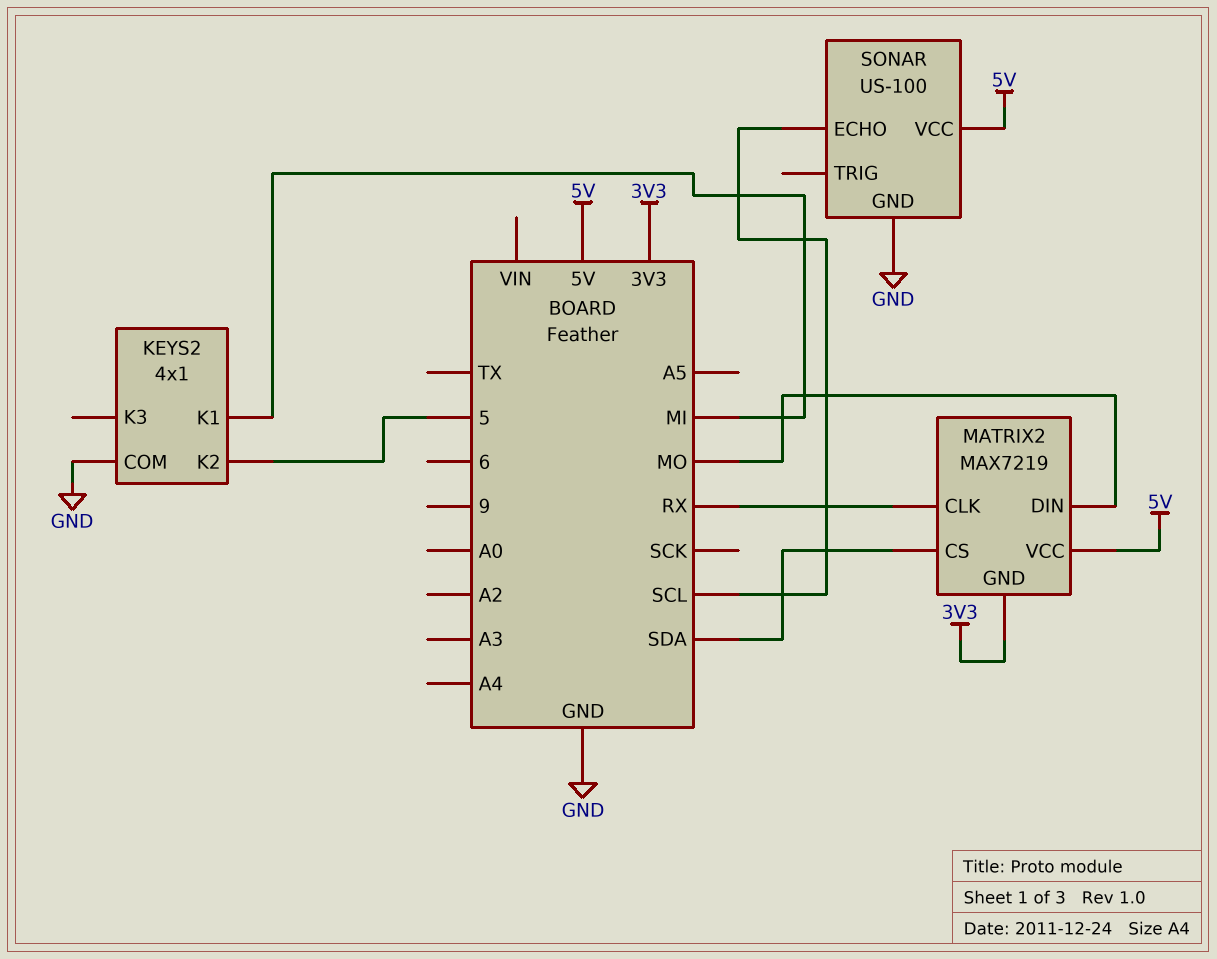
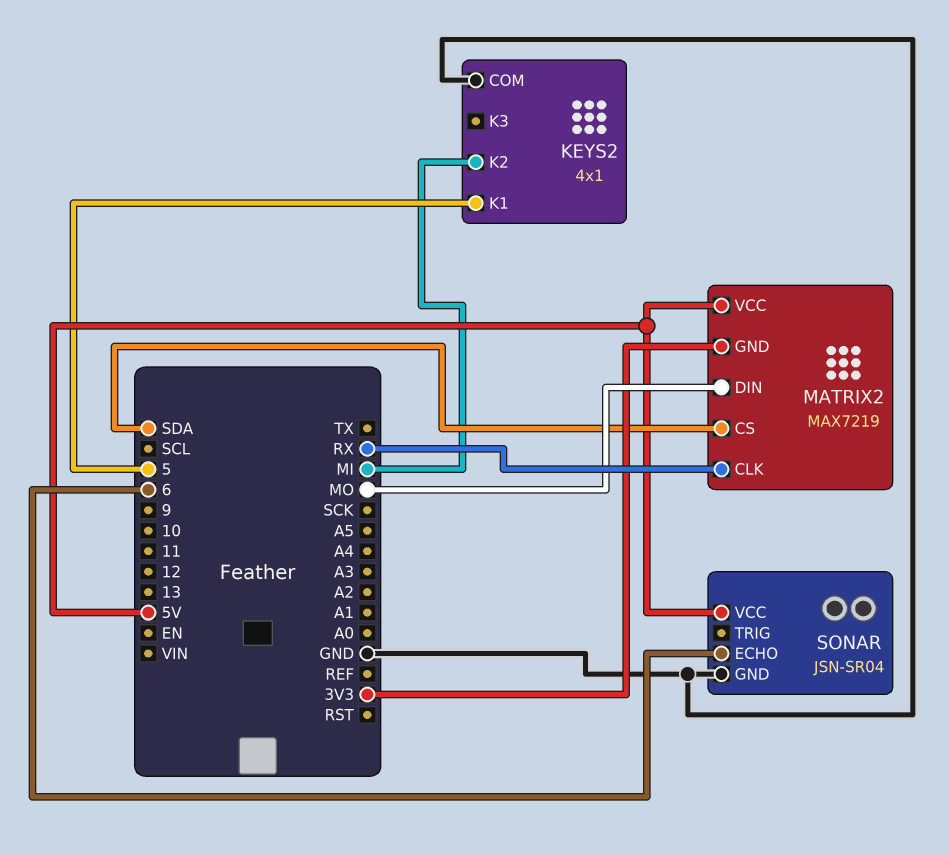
KEYS2 pin K1: MI -> 5
KEYS2 pin K2: 5 -> MI
SONAR: US-100 -> JSN-SR04
SONAR pin ECHO: SCL -> 6

